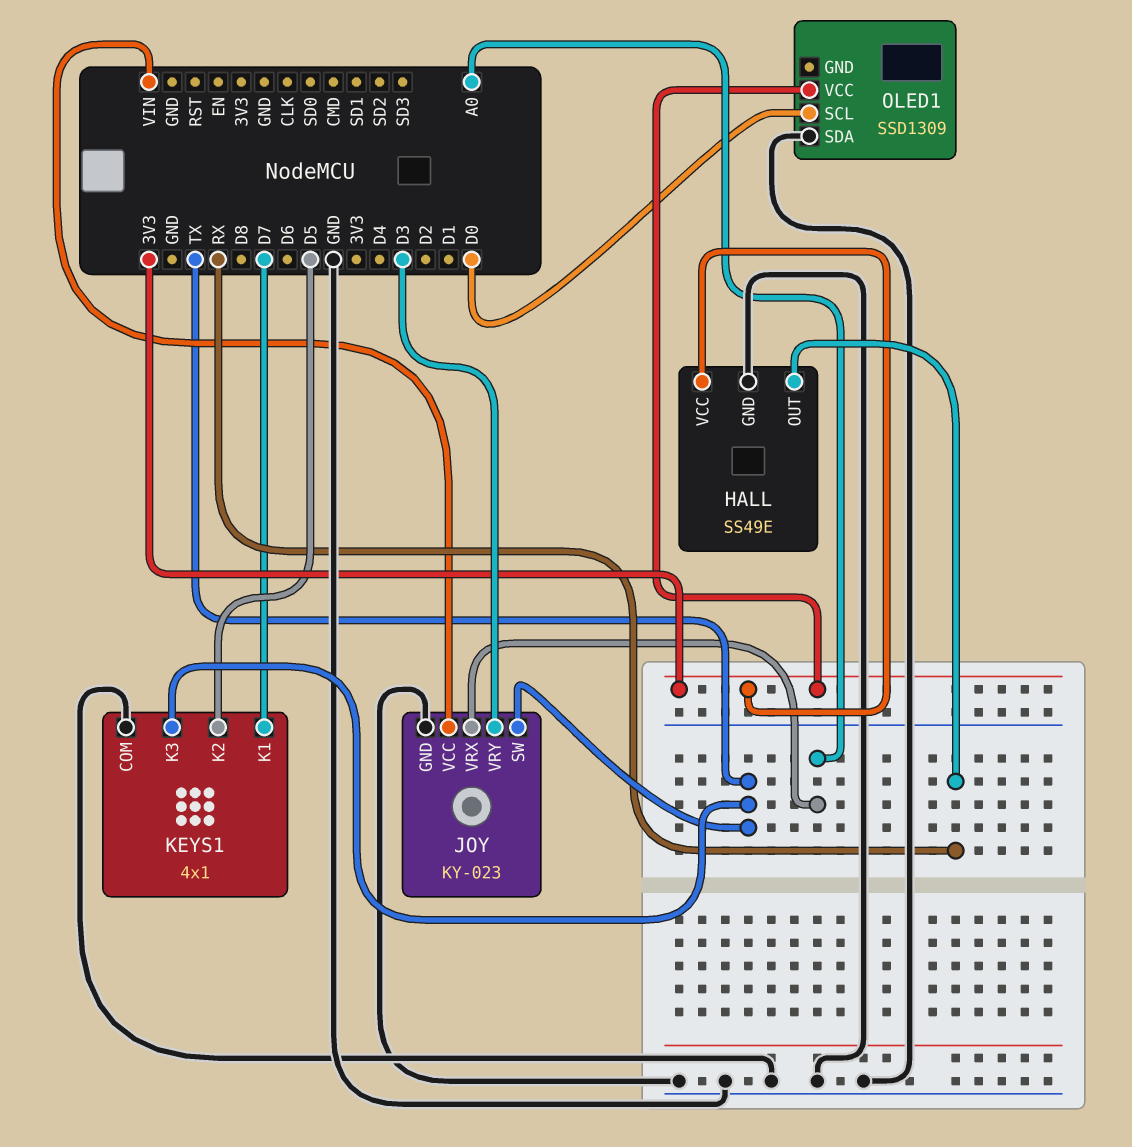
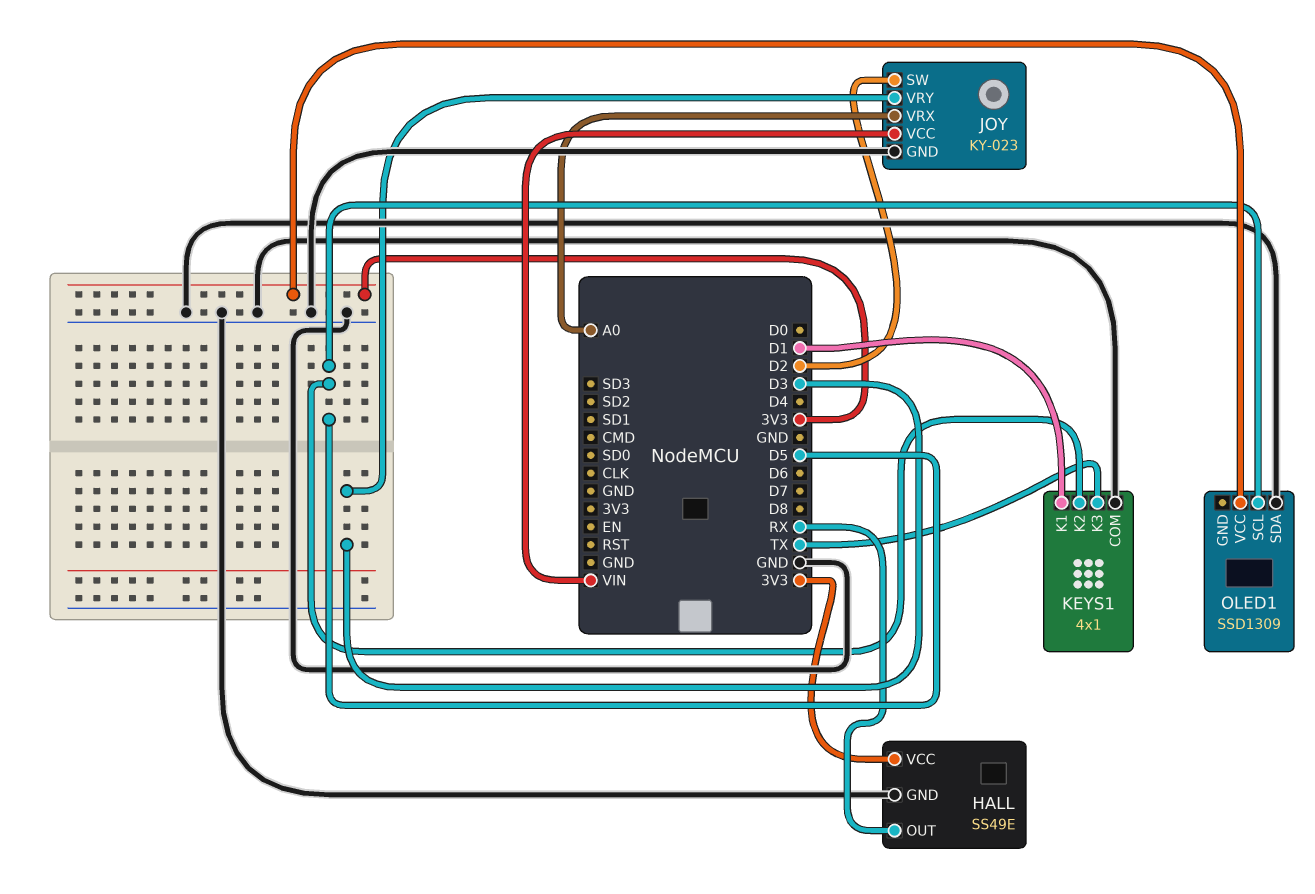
JOY pin SW: TX -> D2
KEYS1 pin K1: D7 -> D1
OLED1 pin SCL: D0 -> D5

